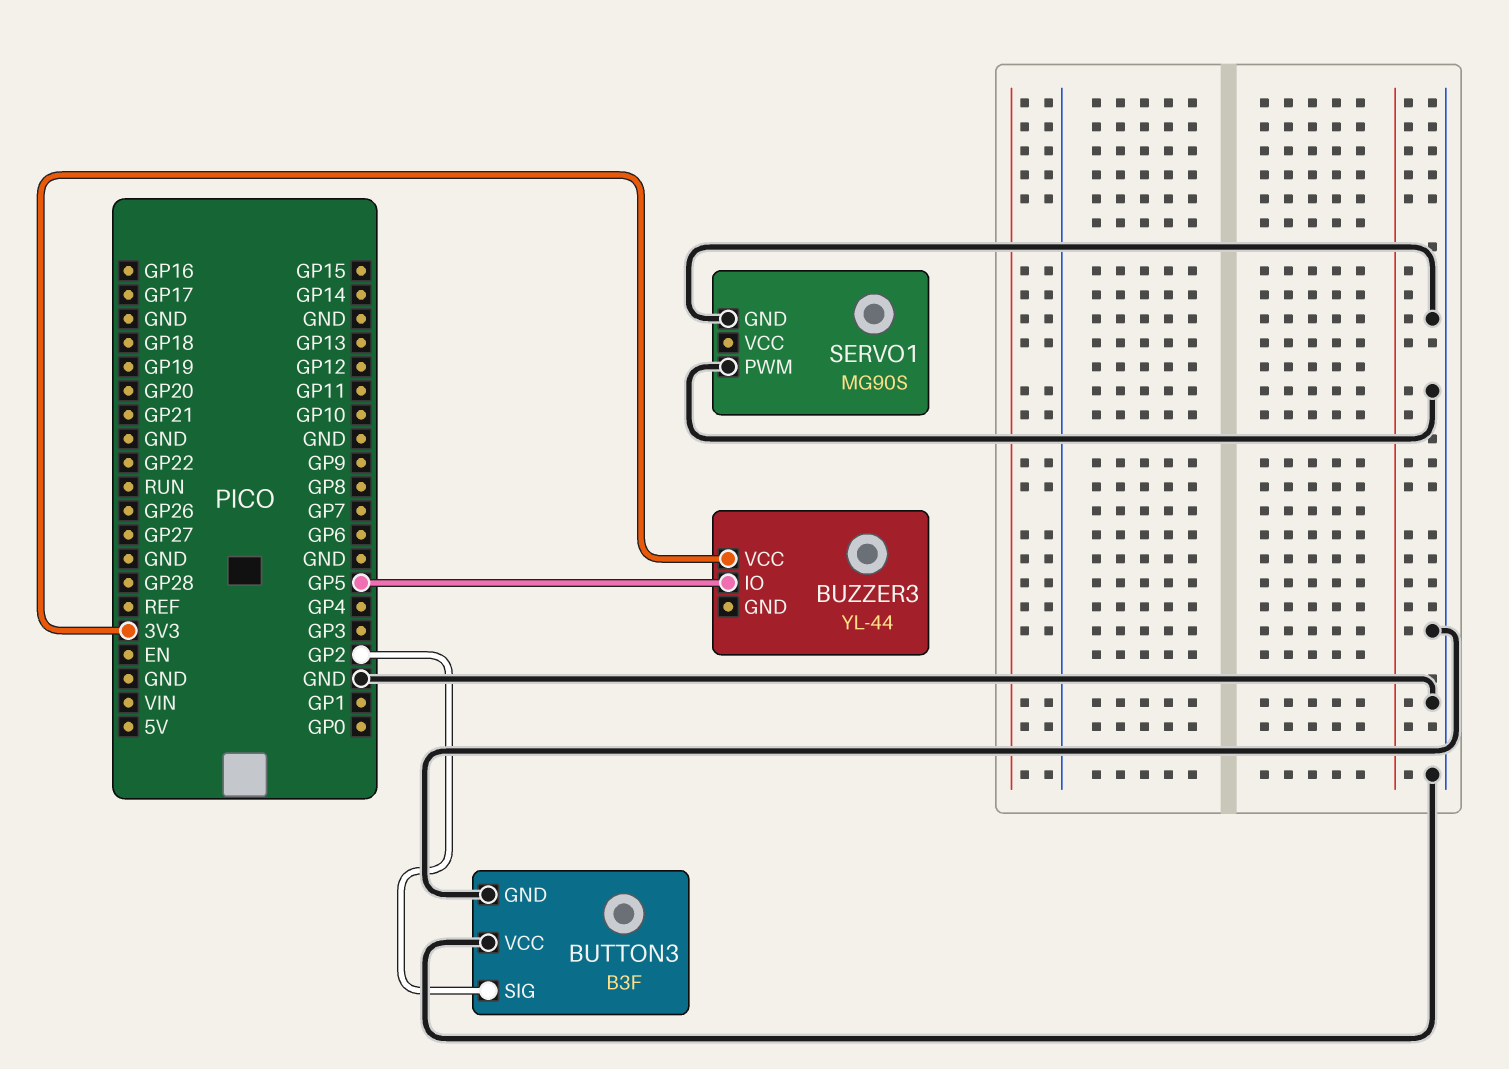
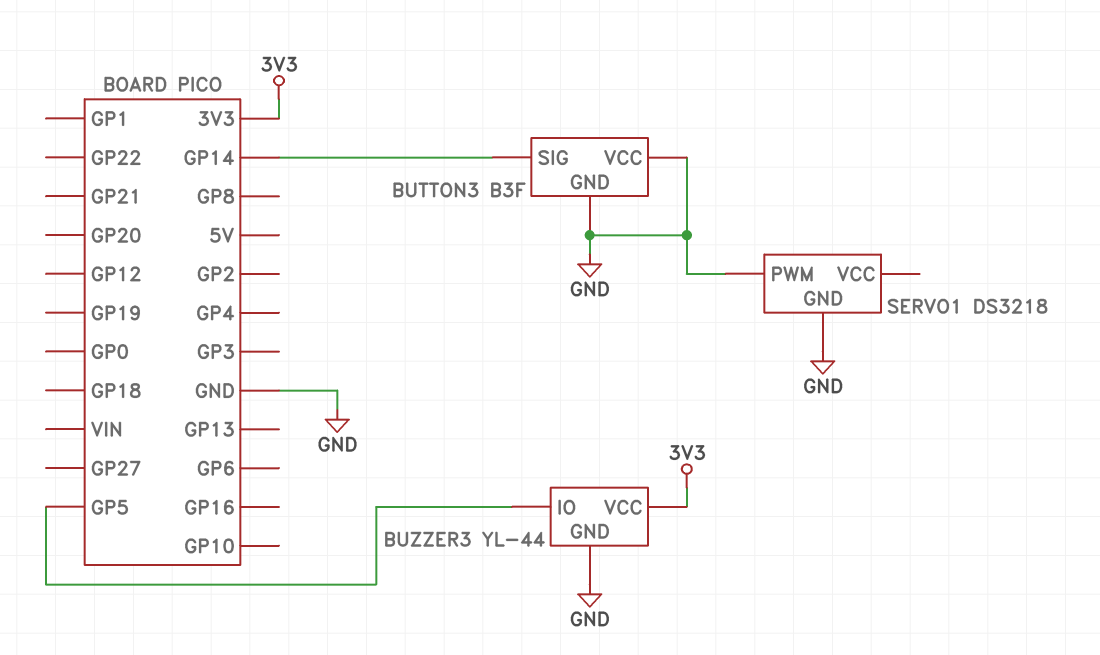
BUTTON3 pin SIG: GP2 -> GP14
BUZZER3 pin GND: none -> GND
SERVO1: MG90S -> DS3218

